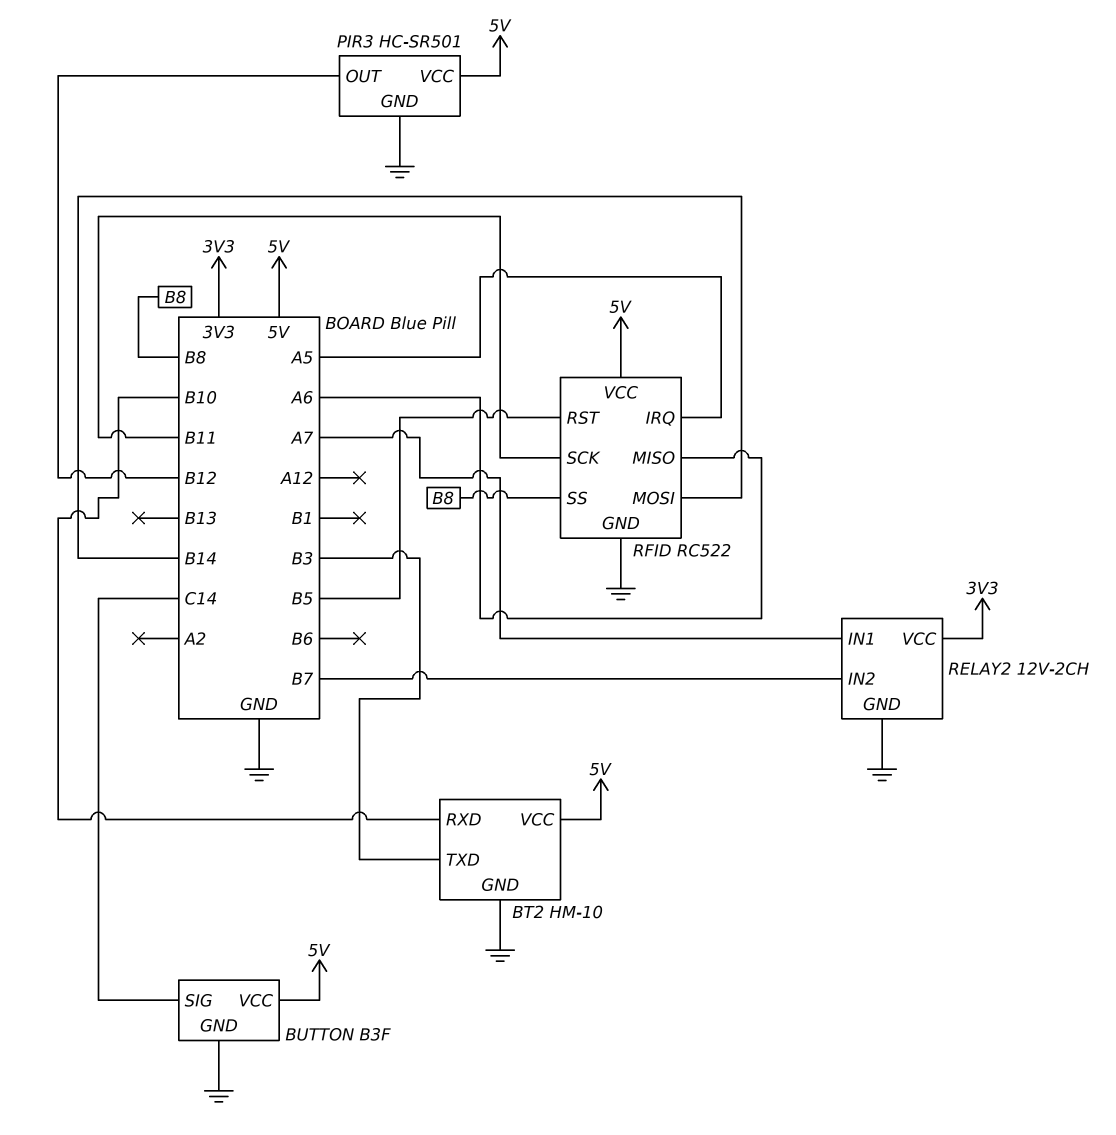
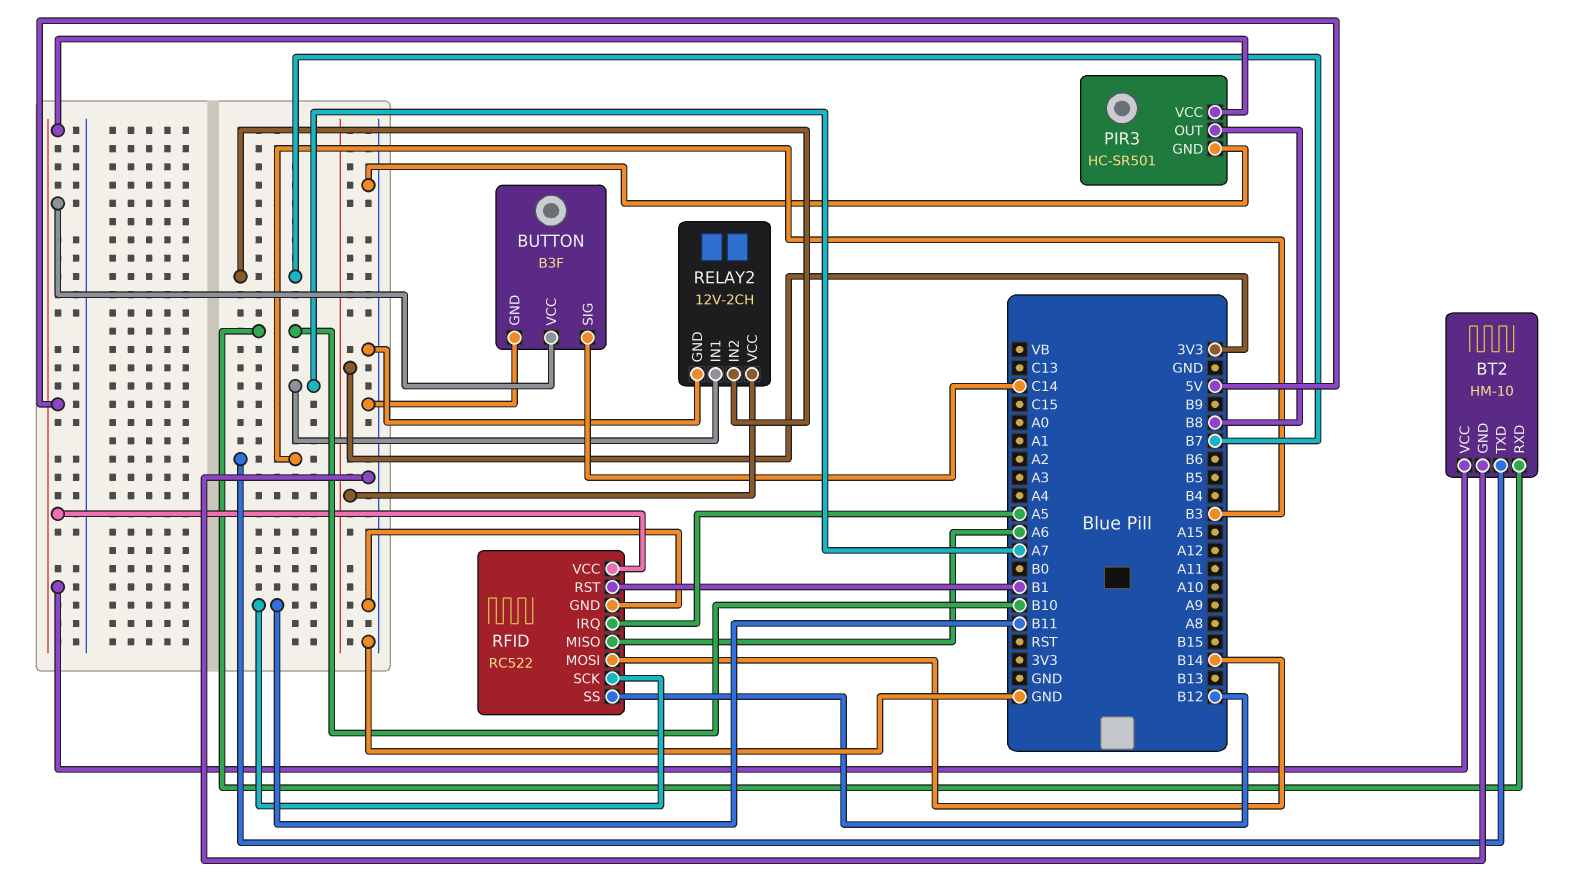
PIR3 pin OUT: B12 -> B8
RFID pin RST: B5 -> B1
RFID pin SS: B8 -> B12

